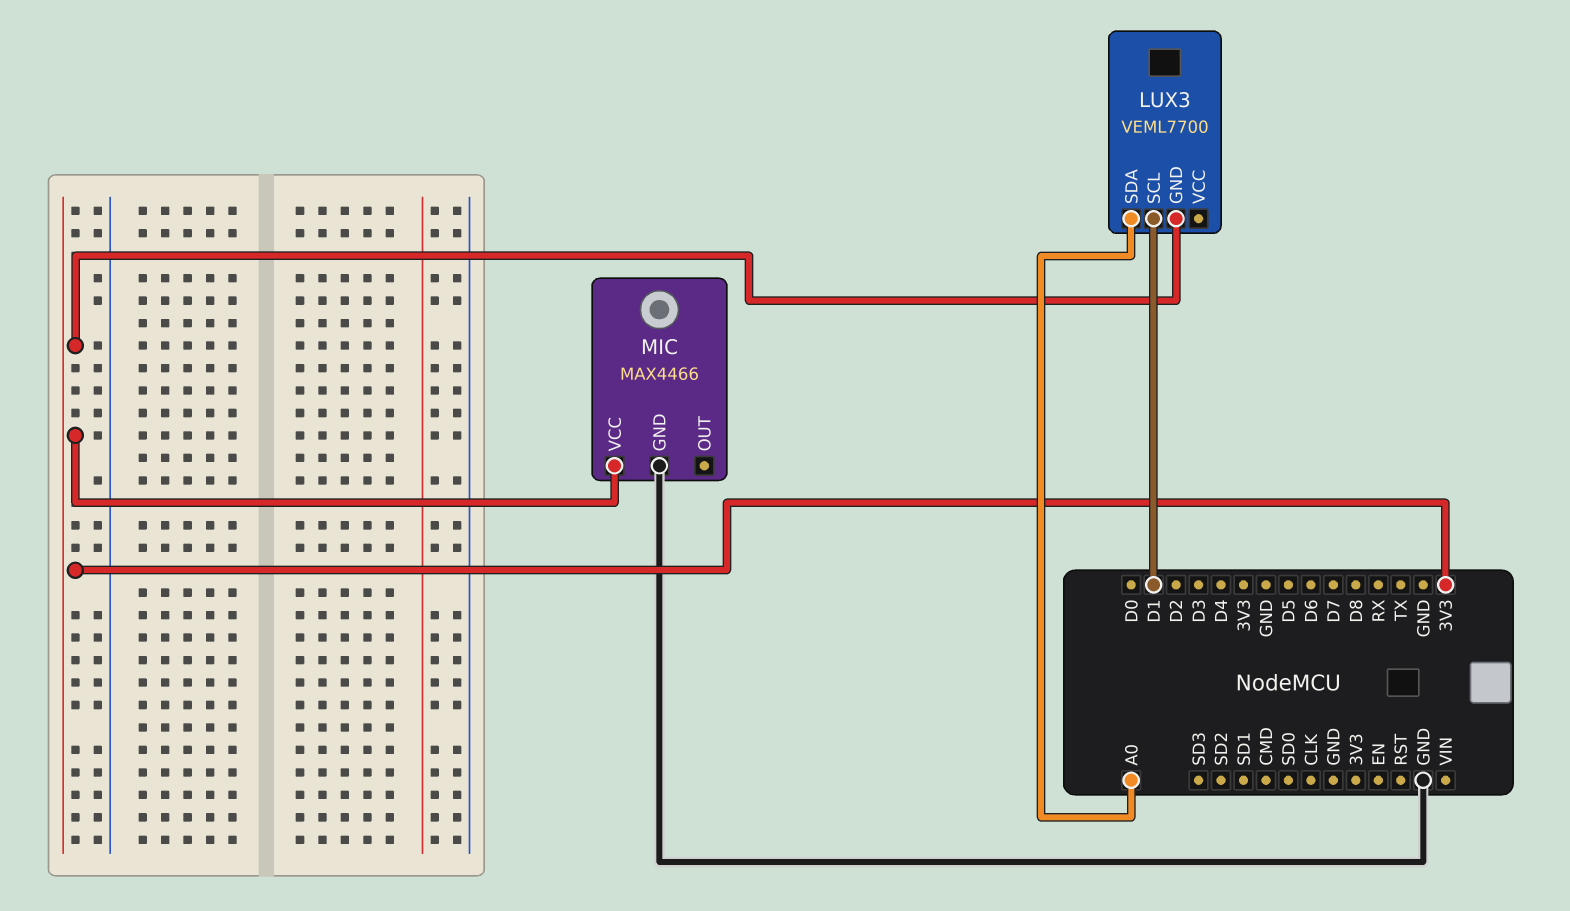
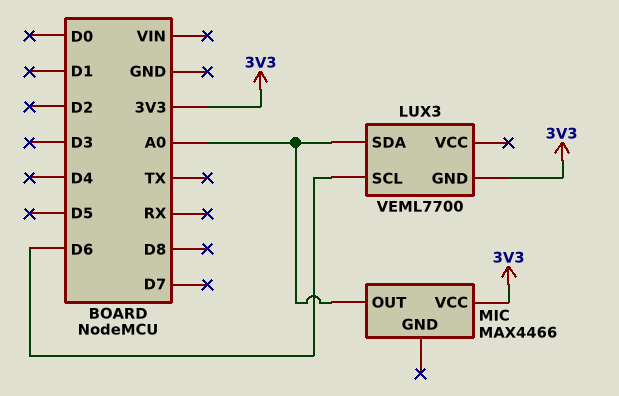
LUX3 pin SCL: D1 -> D6
MIC pin GND: GND -> none
MIC pin OUT: none -> A0

